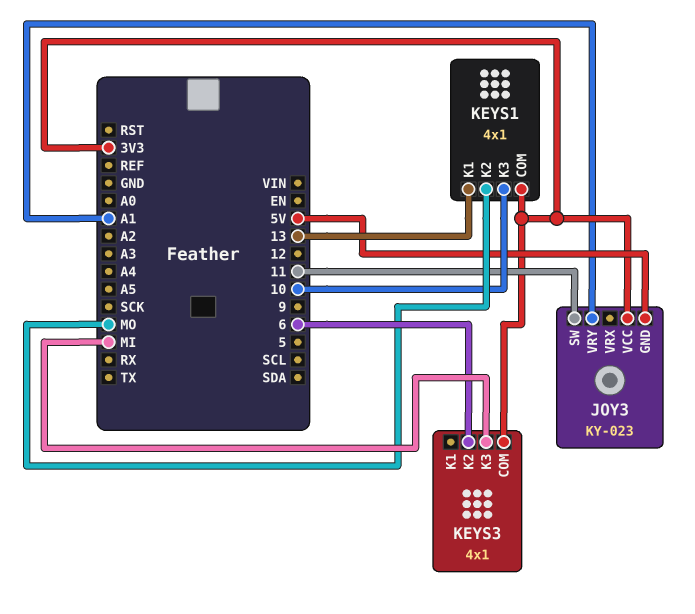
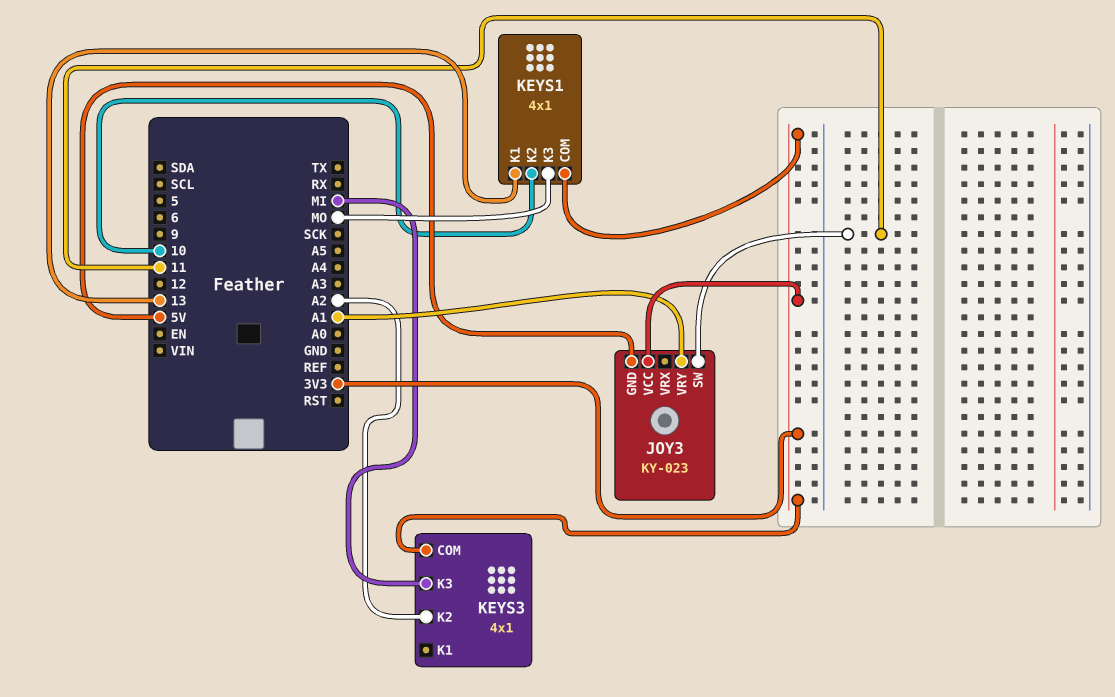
KEYS1 pin K2: MO -> 10
KEYS1 pin K3: 10 -> MO
KEYS3 pin K2: 6 -> A2

